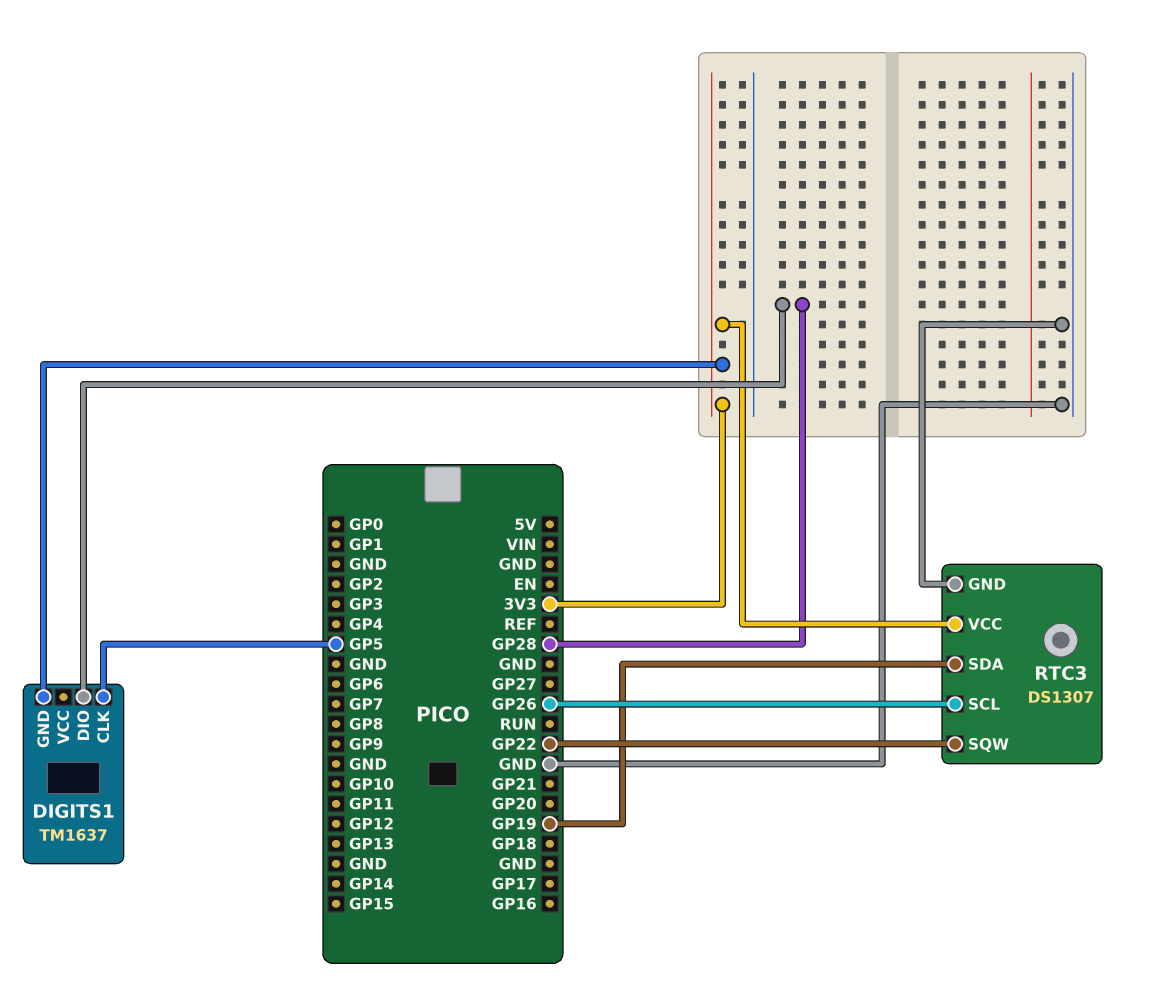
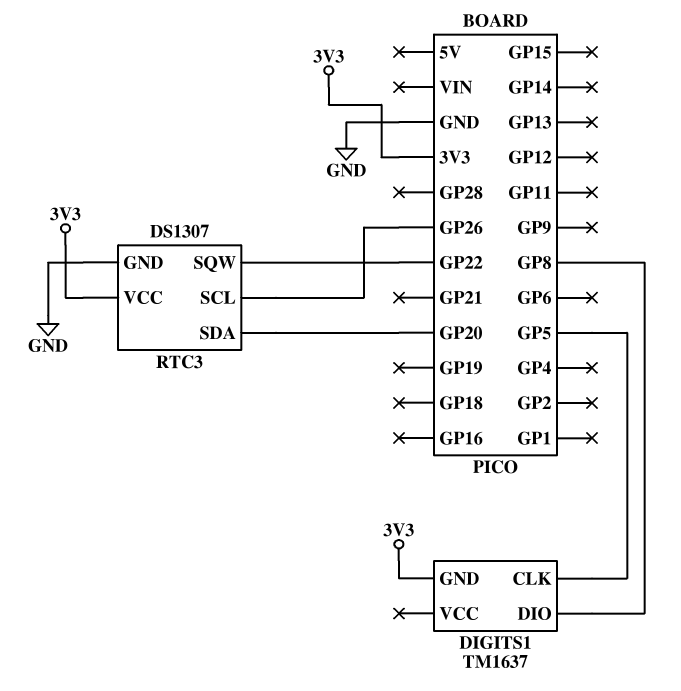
DIGITS1 pin DIO: GP28 -> GP8
RTC3 pin SDA: GP19 -> GP20

